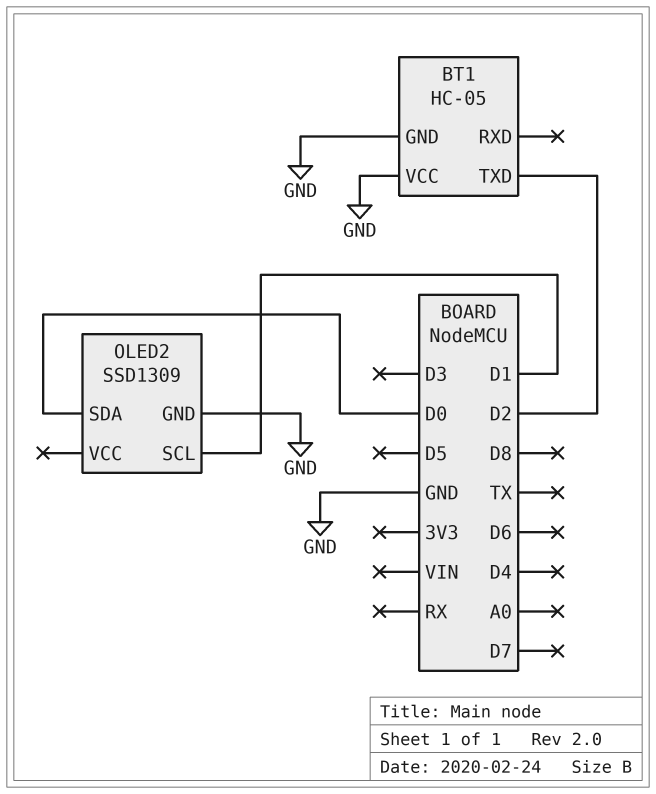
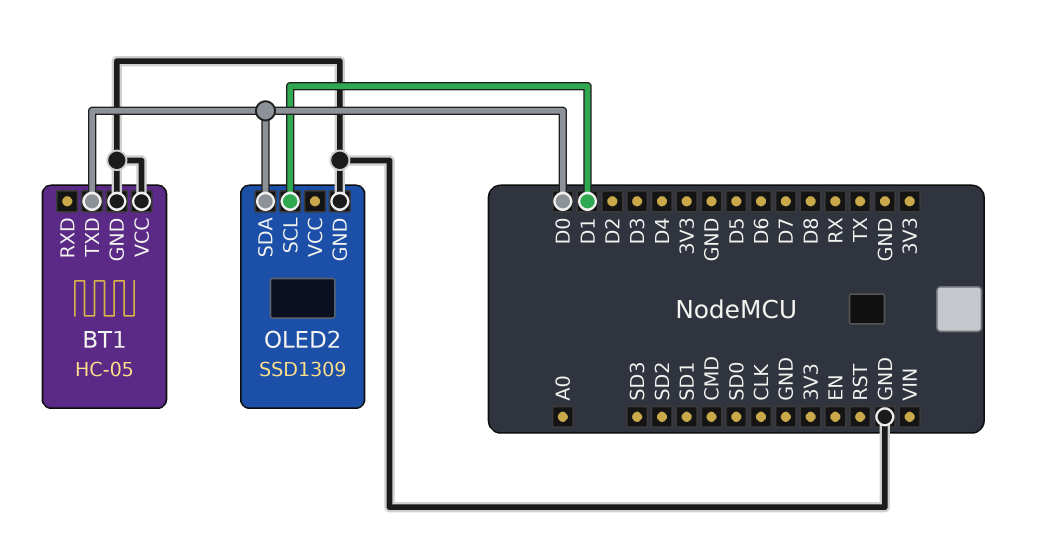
BT1 pin TXD: D2 -> D0

